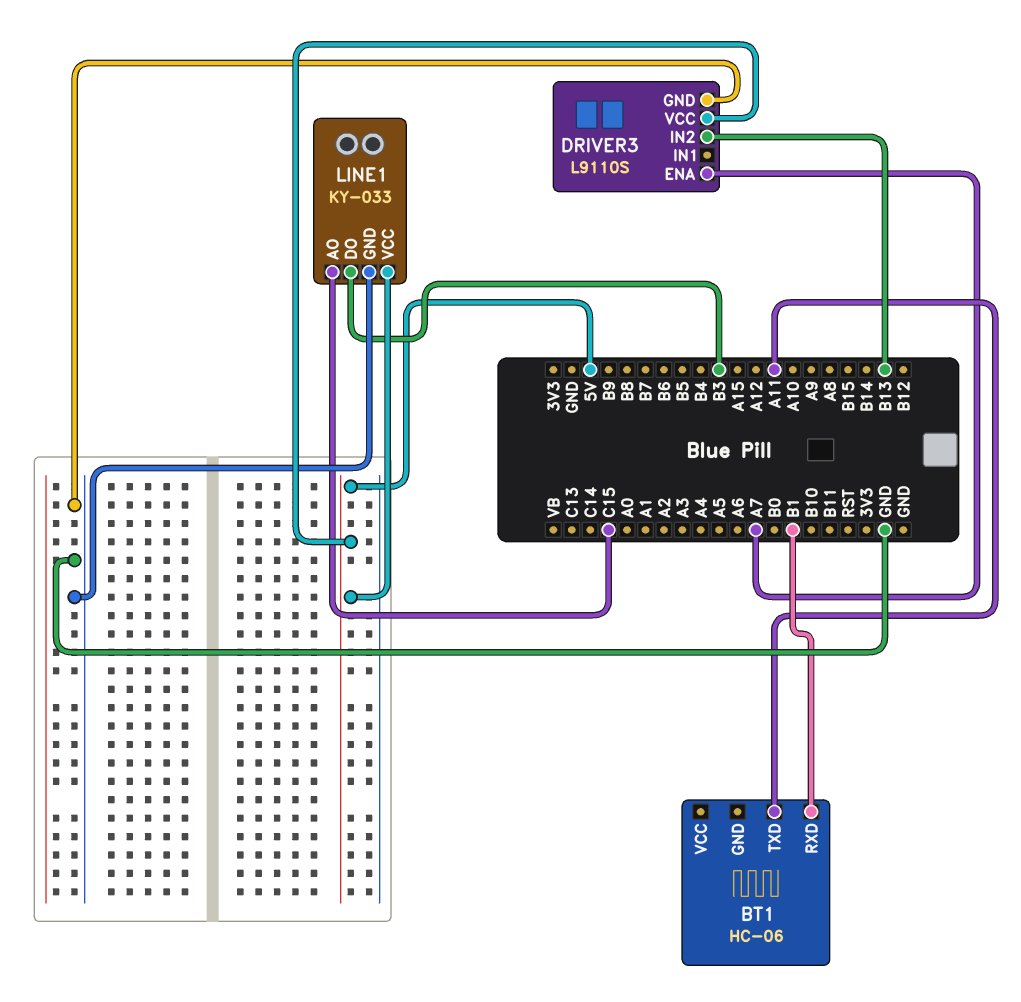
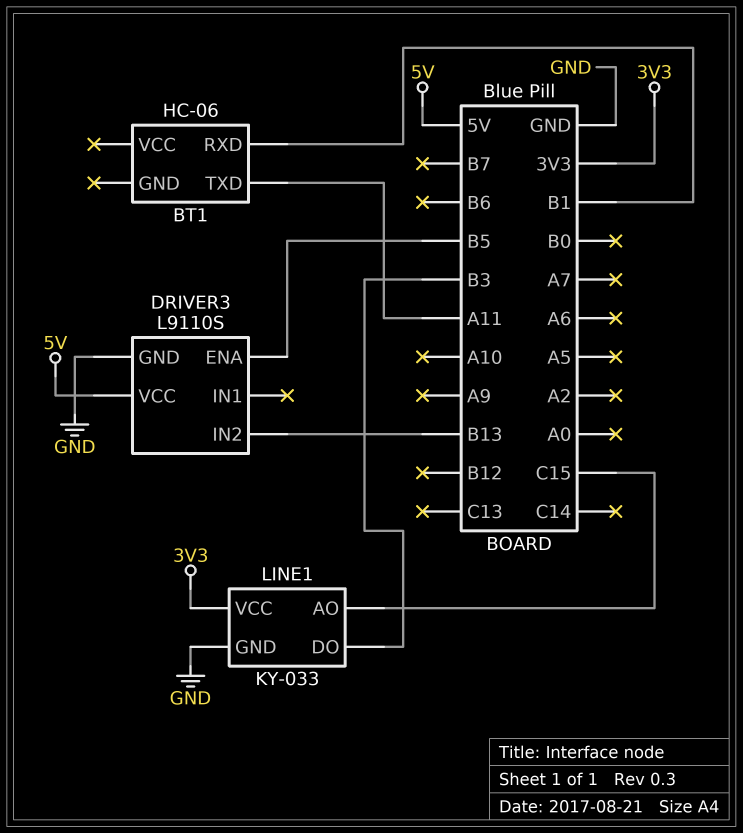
DRIVER3 pin ENA: A7 -> B5
LINE1 pin VCC: 5V -> 3V3

